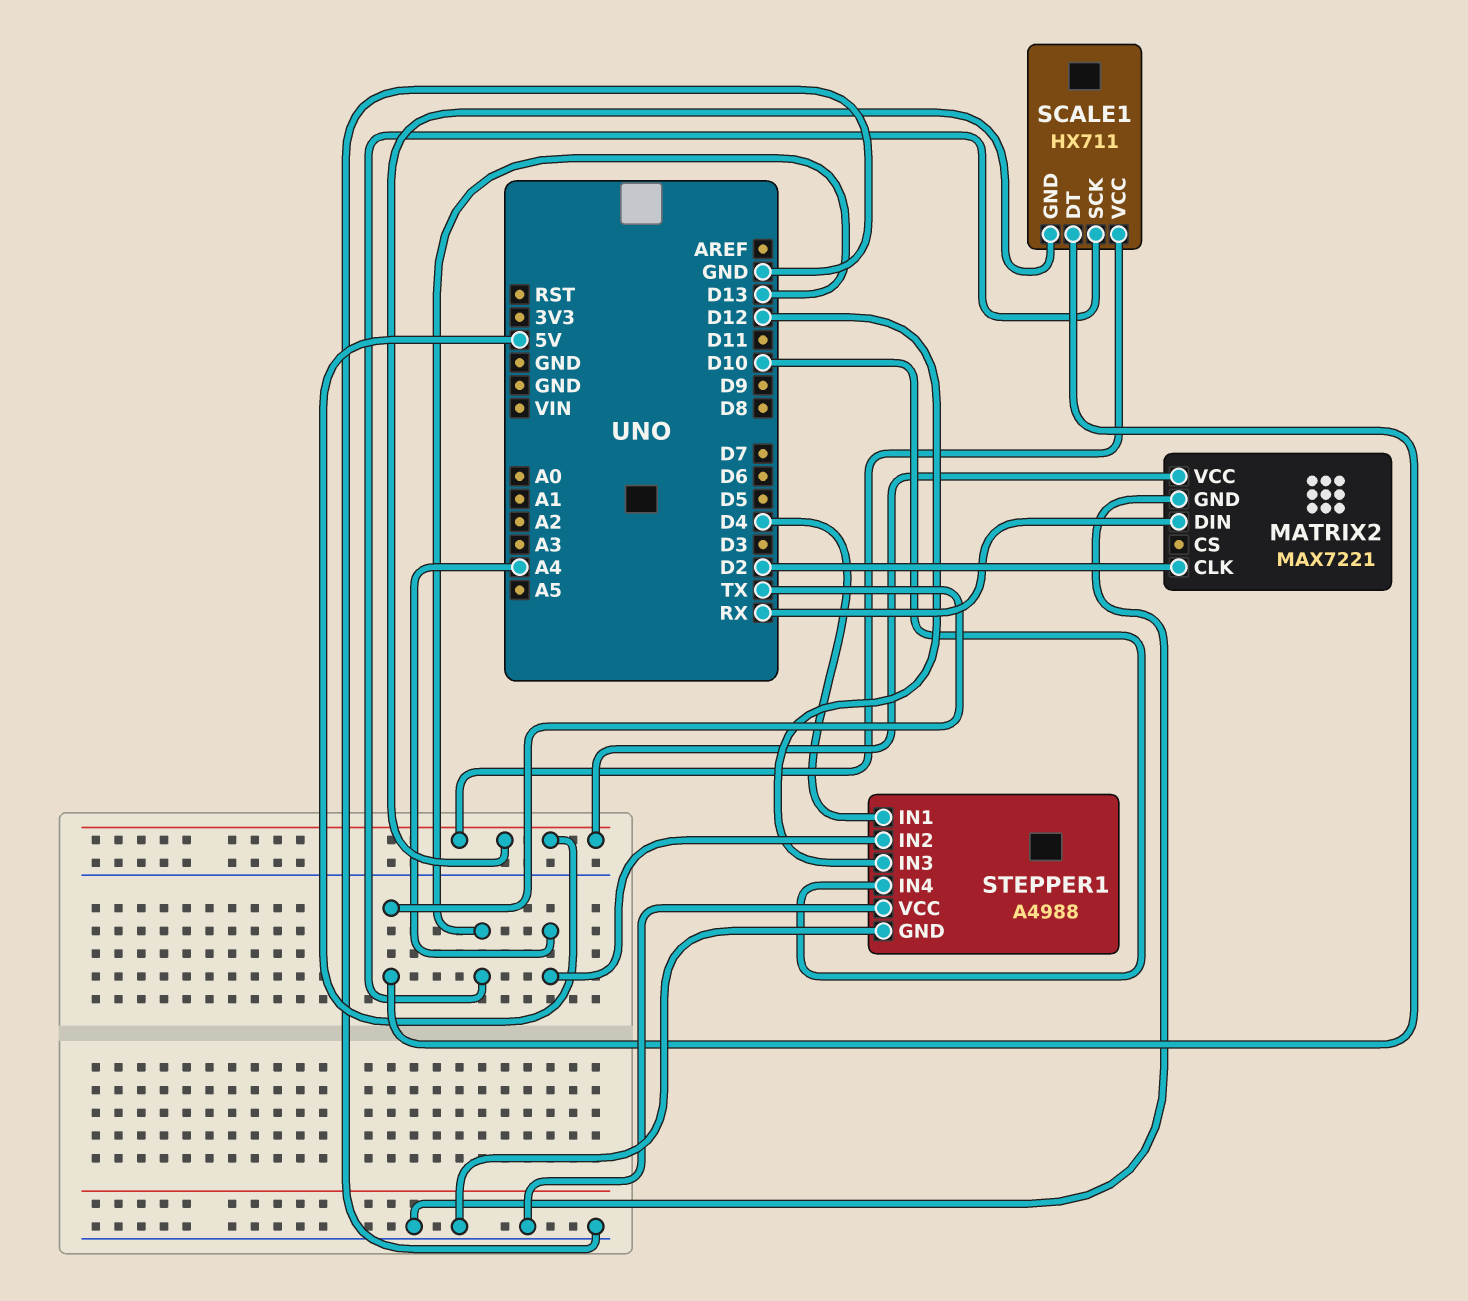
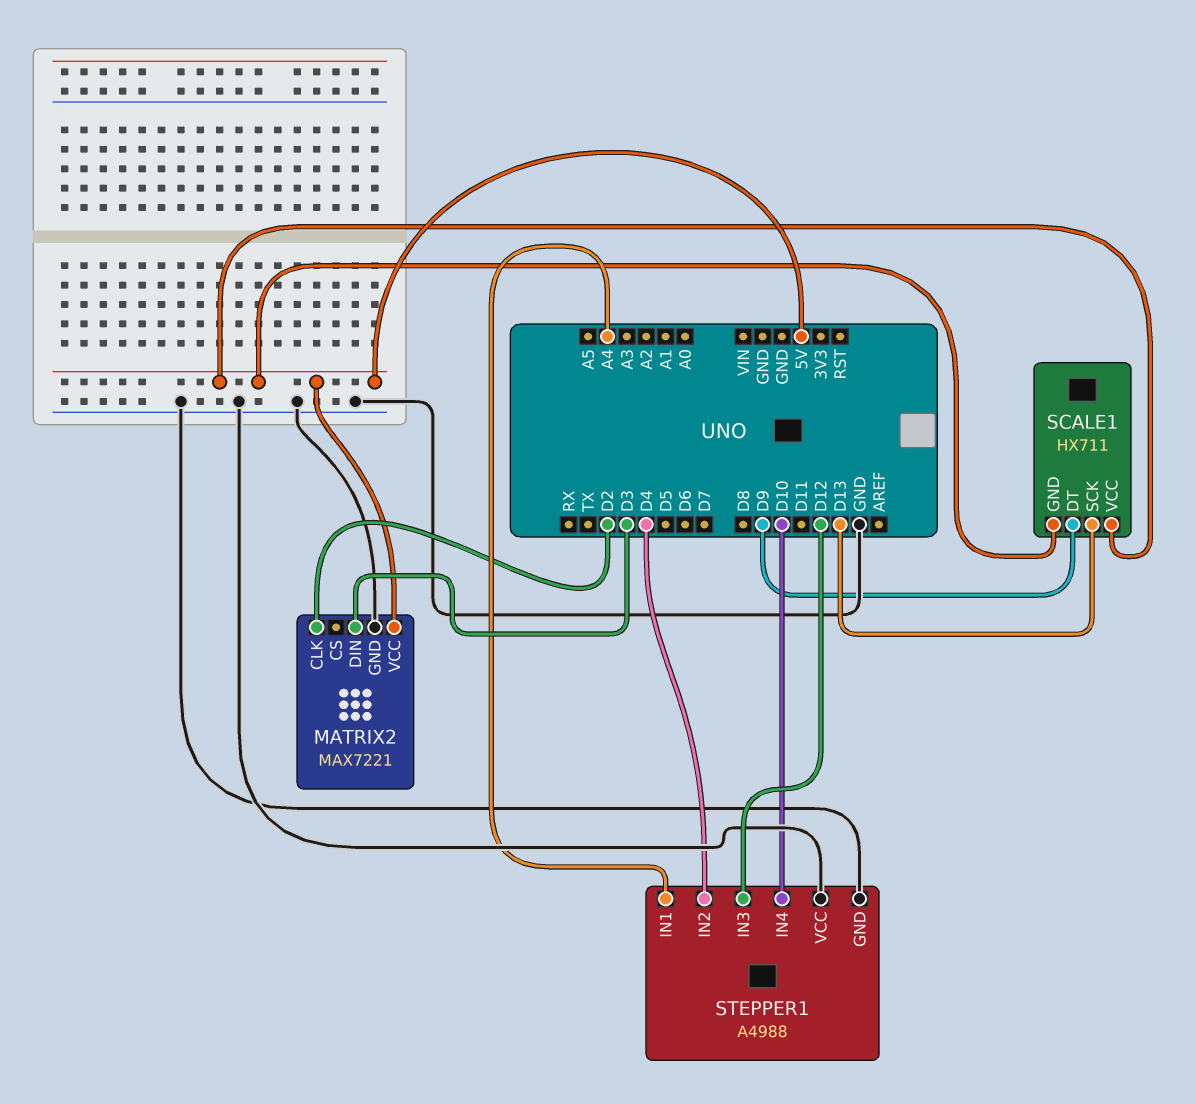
MATRIX2 pin DIN: RX -> D3
SCALE1 pin DT: TX -> D9
STEPPER1 pin IN1: D4 -> A4
STEPPER1 pin IN2: A4 -> D4

